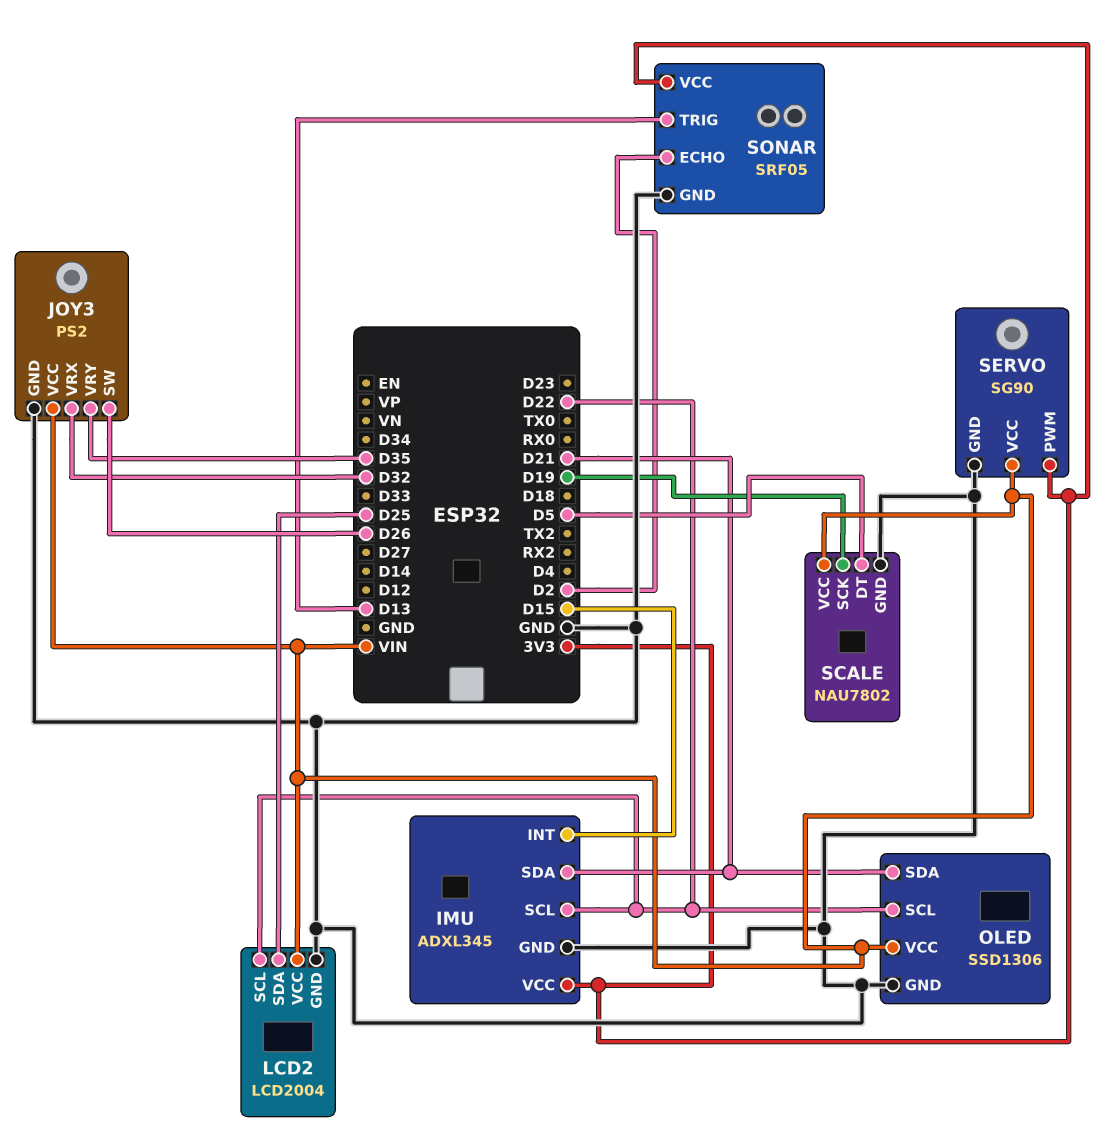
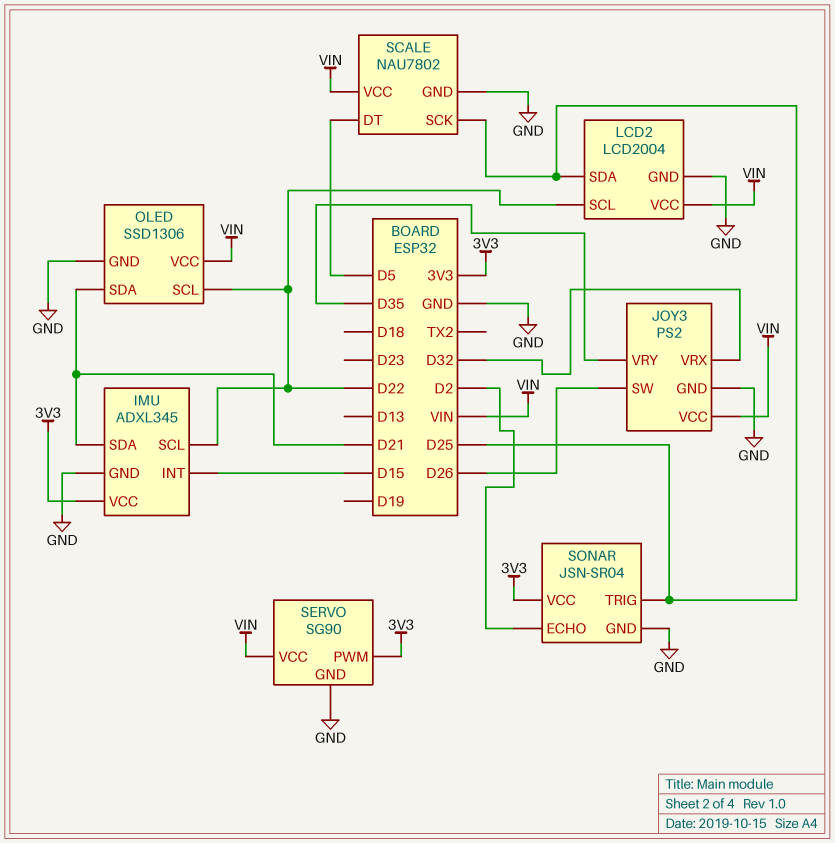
SCALE pin SCK: D19 -> D25
SONAR: SRF05 -> JSN-SR04
SONAR pin TRIG: D13 -> D25

